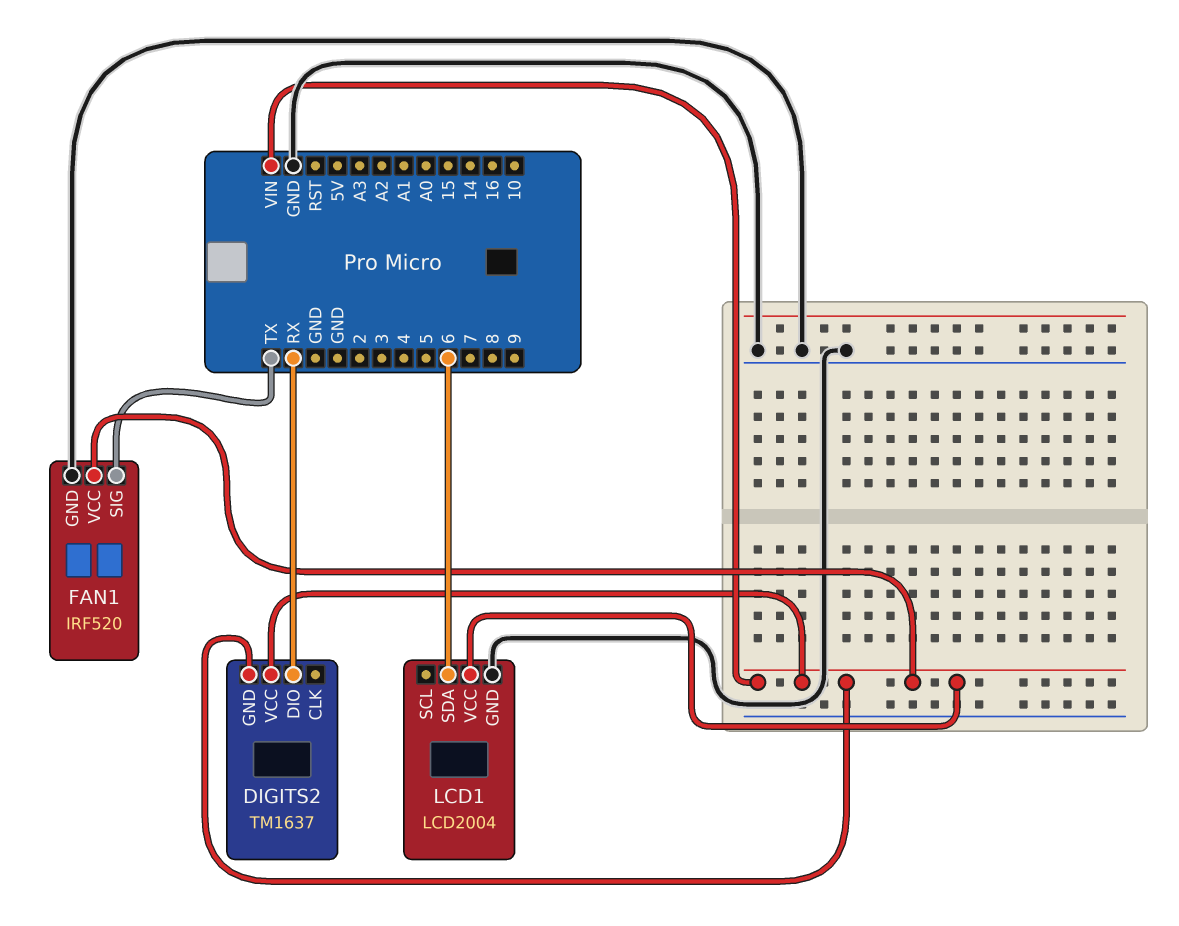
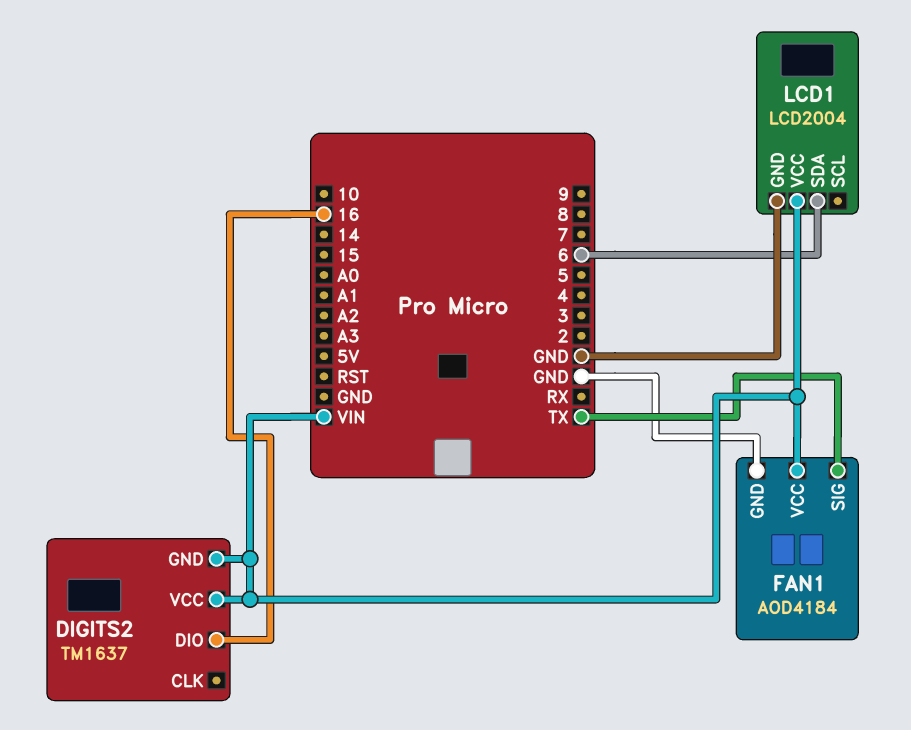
DIGITS2 pin DIO: RX -> 16
FAN1: IRF520 -> AOD4184

